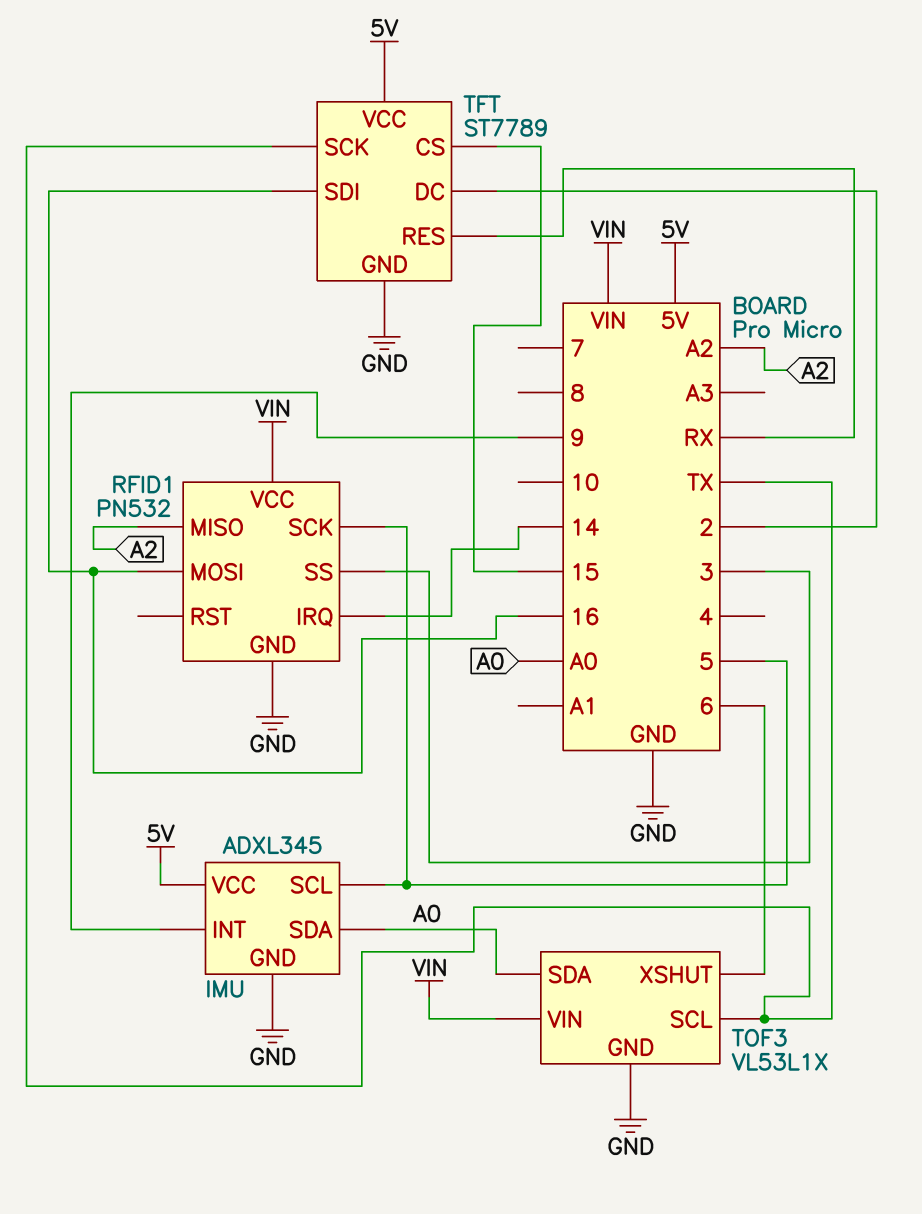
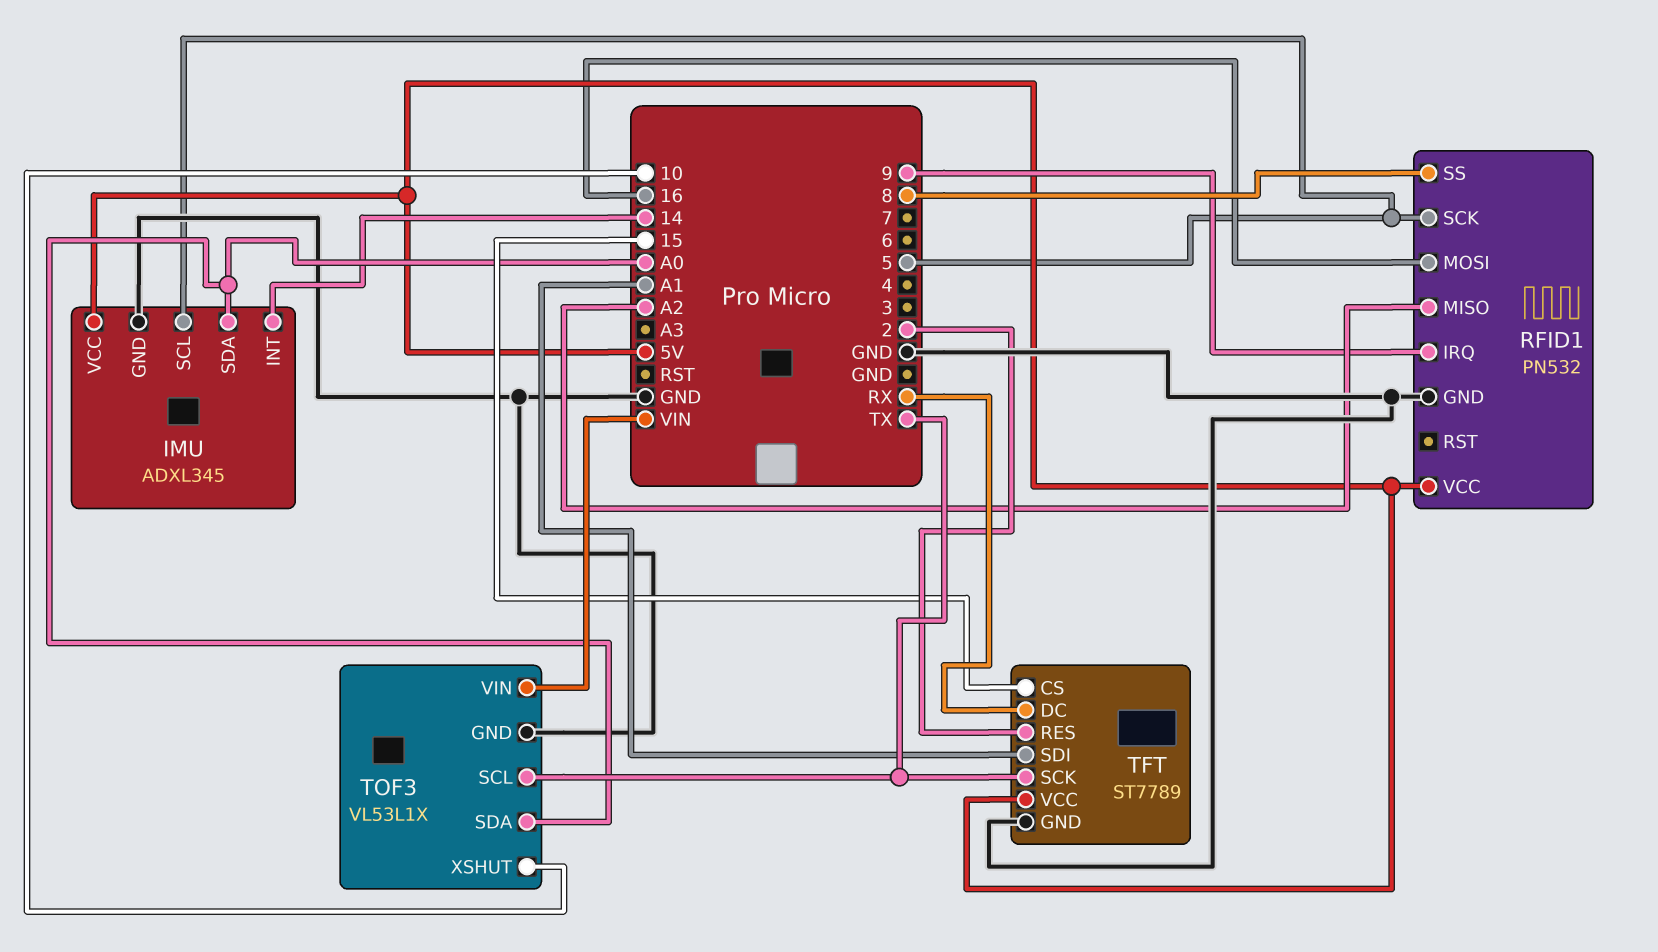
IMU pin INT: 9 -> 14
RFID1 pin IRQ: 14 -> 9
RFID1 pin SS: 3 -> 8
RFID1 pin VCC: VIN -> 5V
TFT pin DC: 2 -> RX
TFT pin RES: RX -> 2
TFT pin SDI: 16 -> A1
TOF3 pin XSHUT: 6 -> 10

